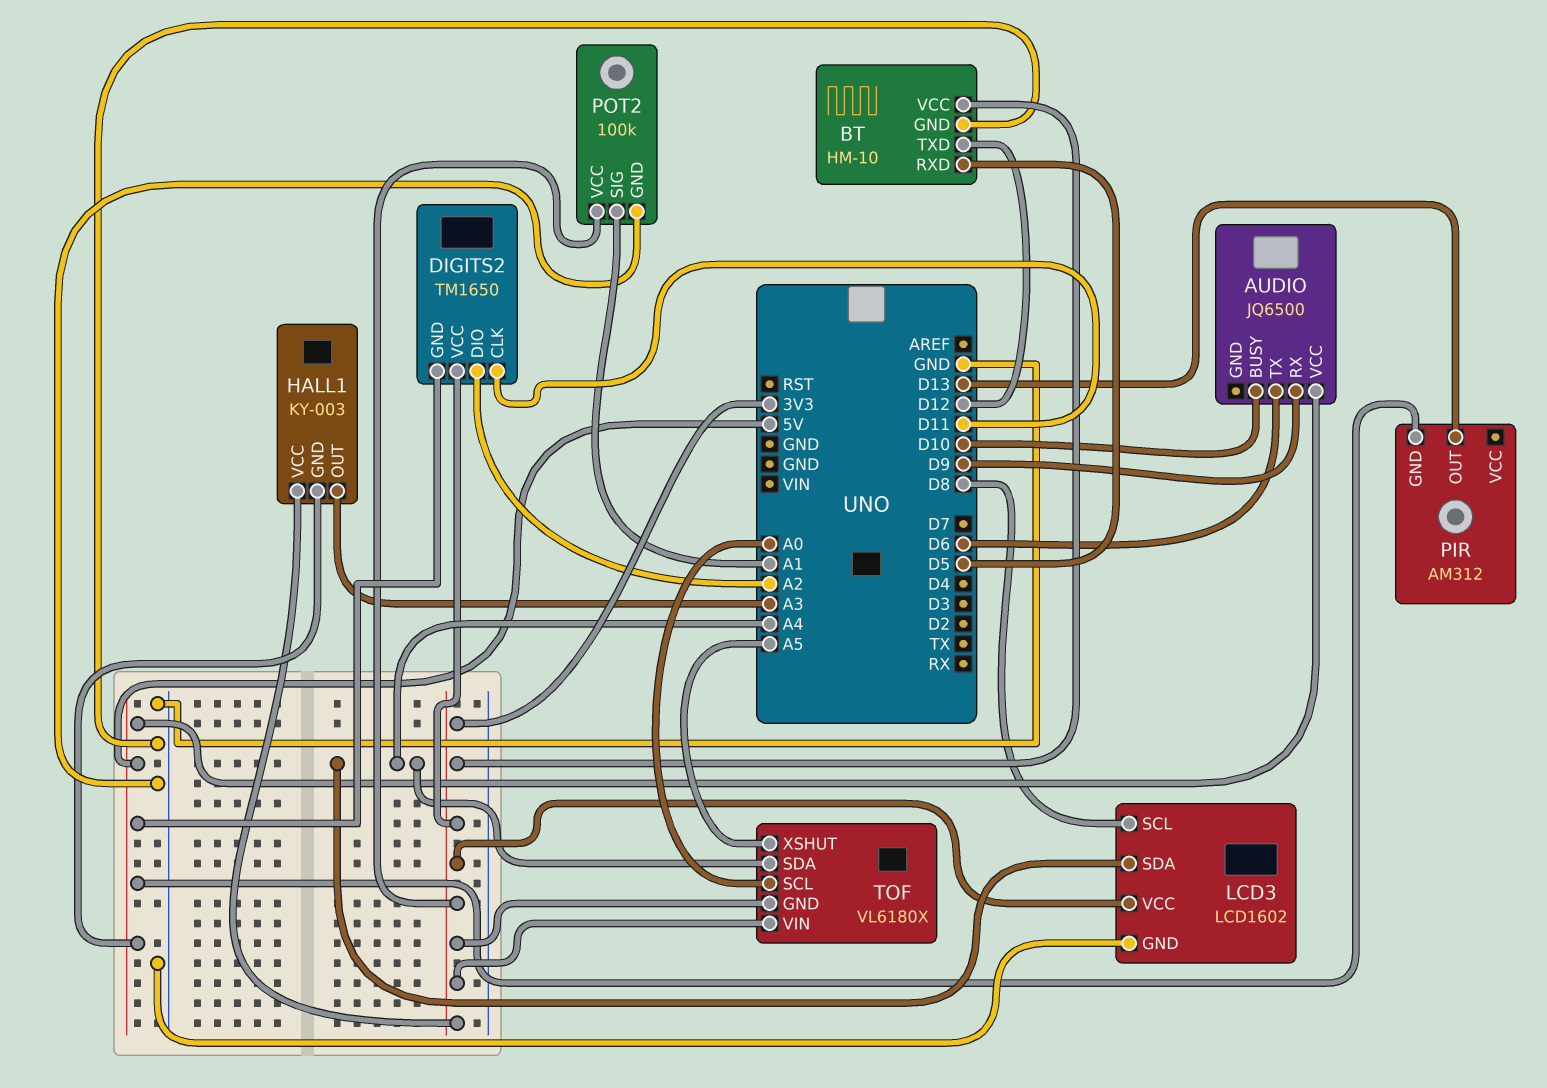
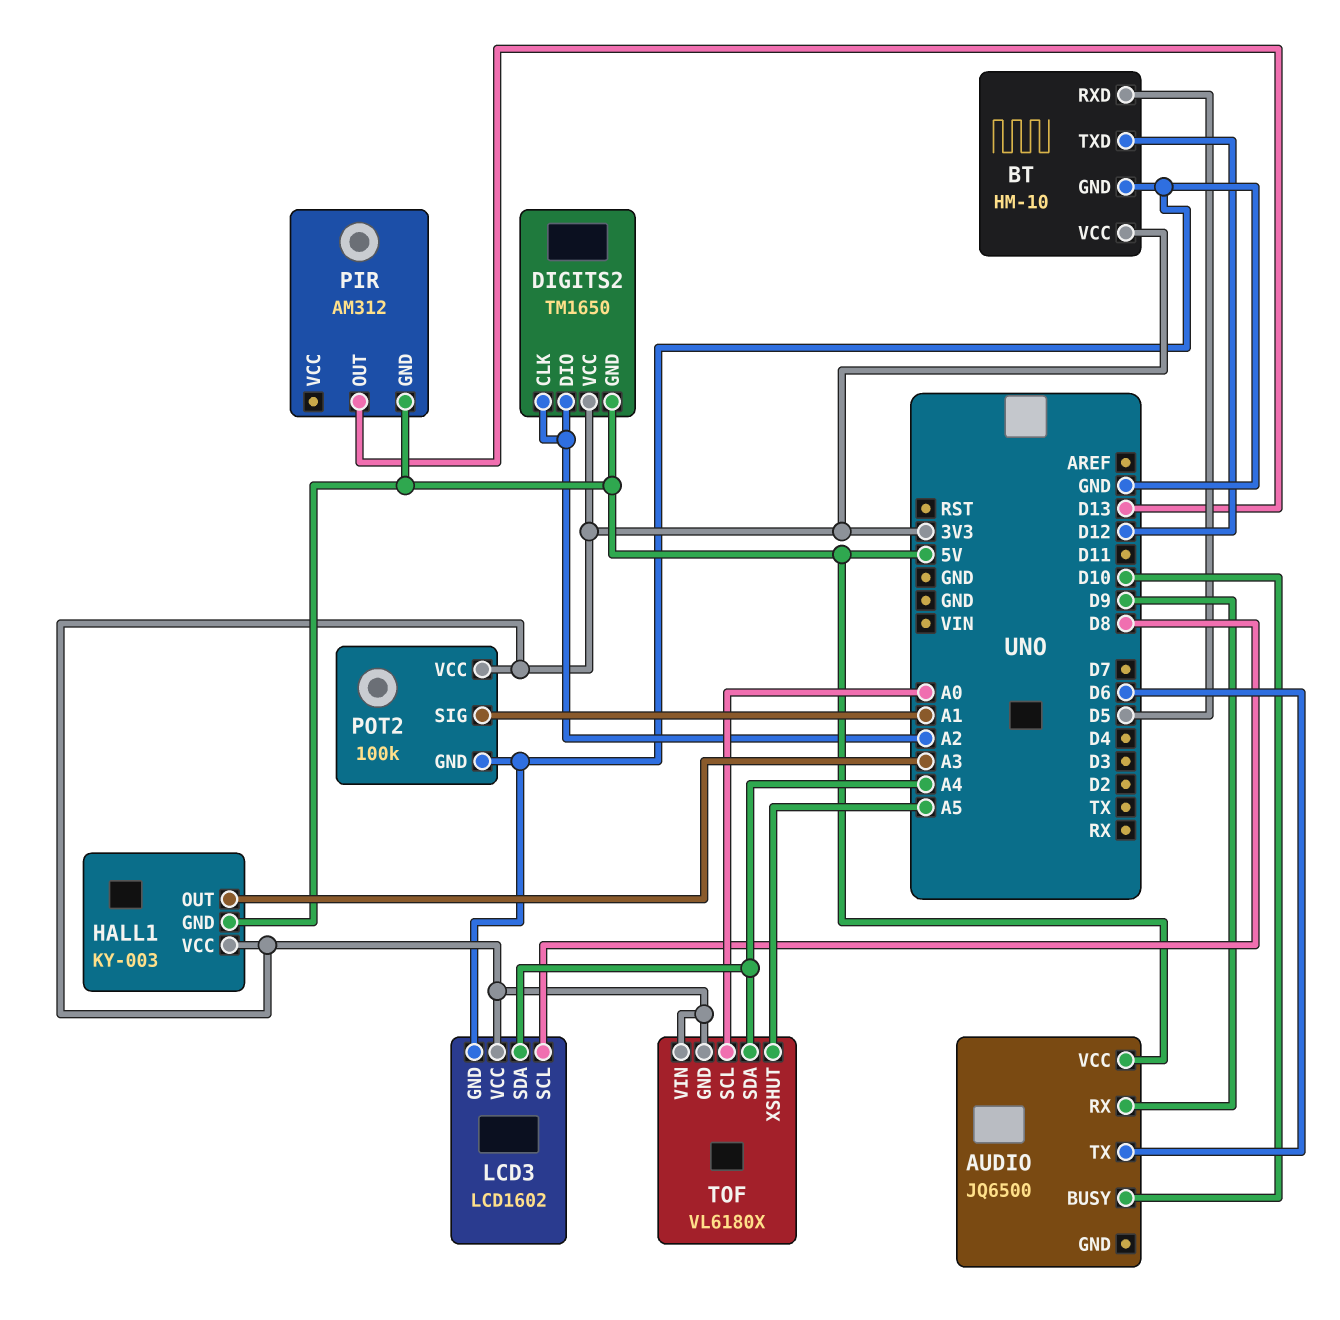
DIGITS2 pin CLK: D11 -> A2

